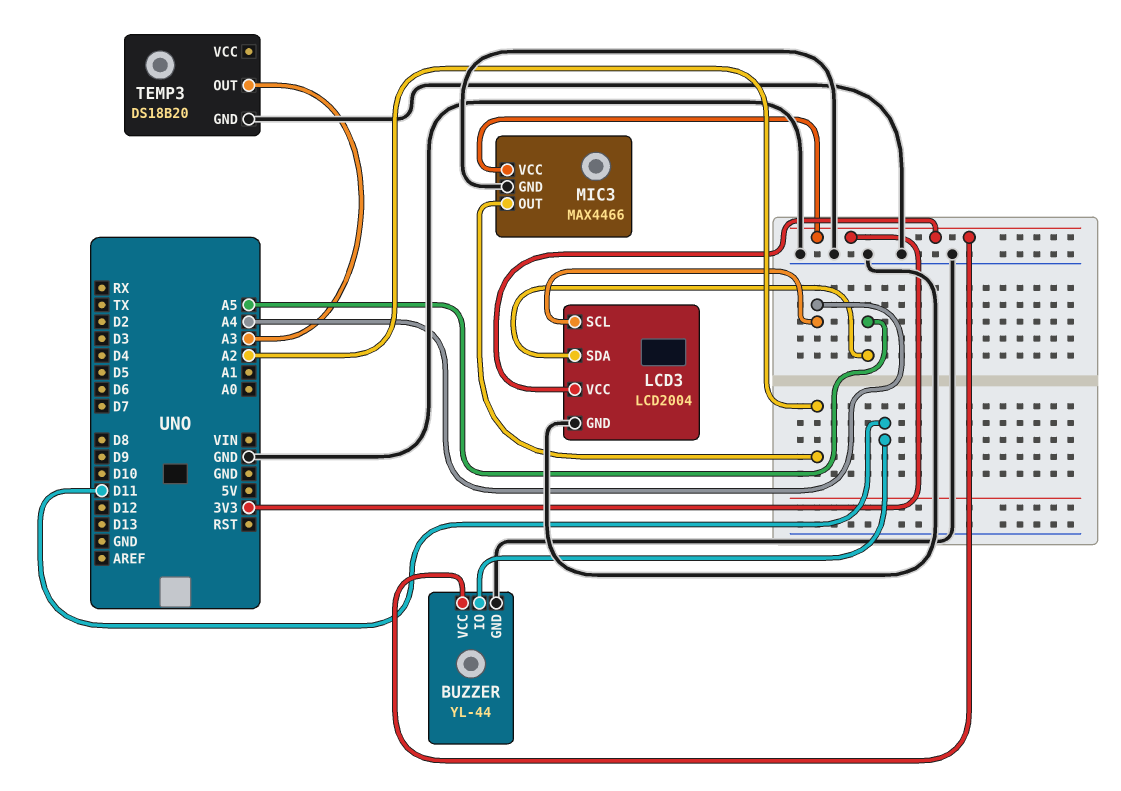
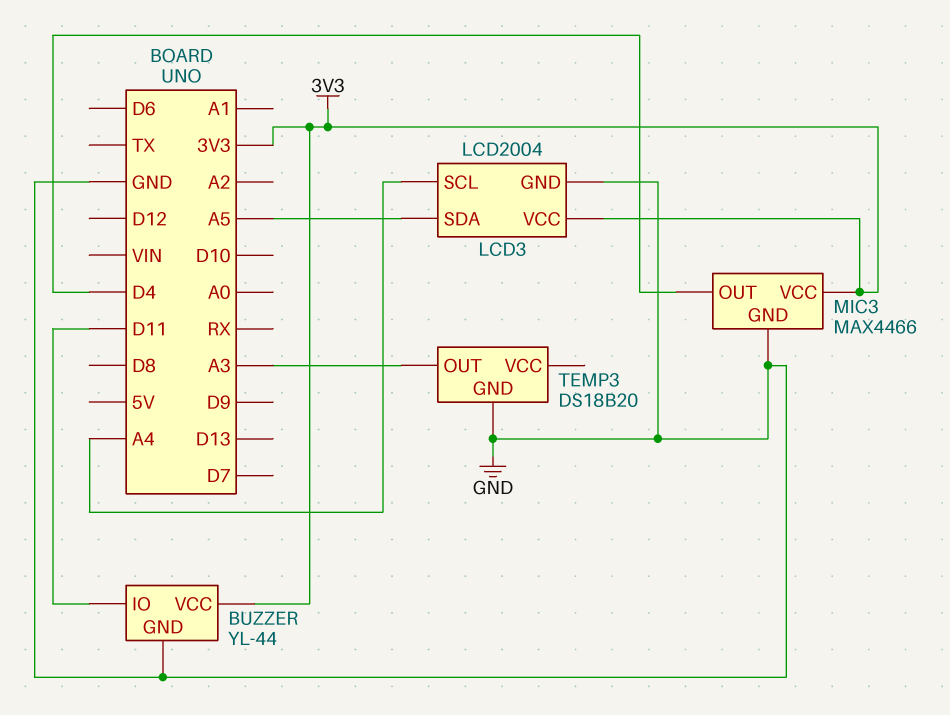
MIC3 pin OUT: A2 -> D4

